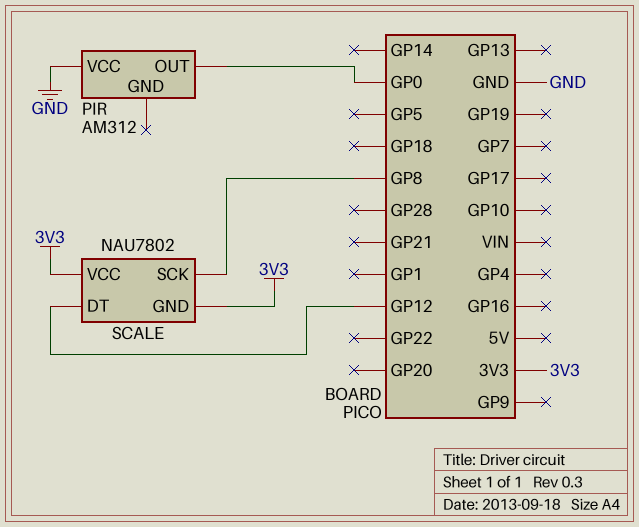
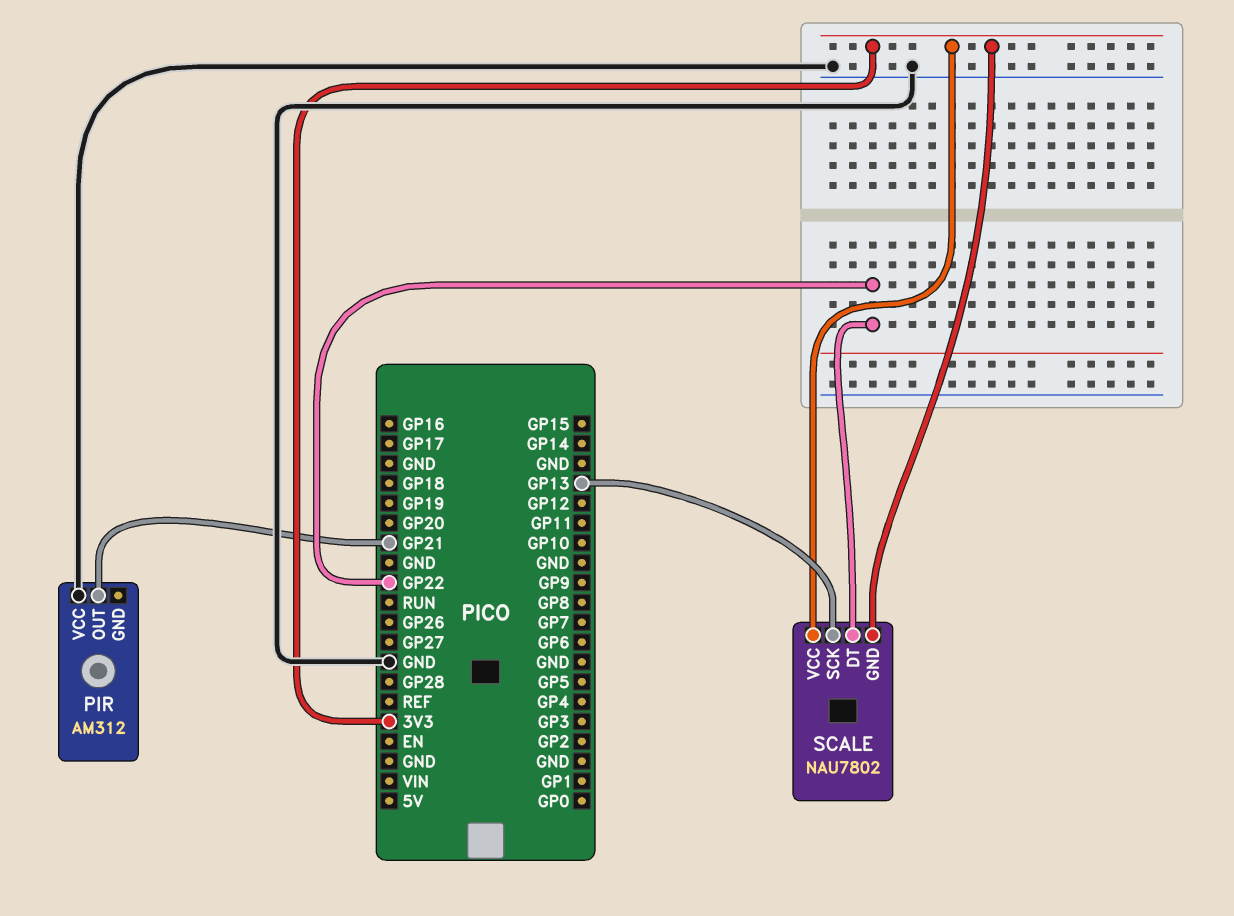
PIR pin OUT: GP0 -> GP21
SCALE pin DT: GP12 -> GP22
SCALE pin SCK: GP8 -> GP13

